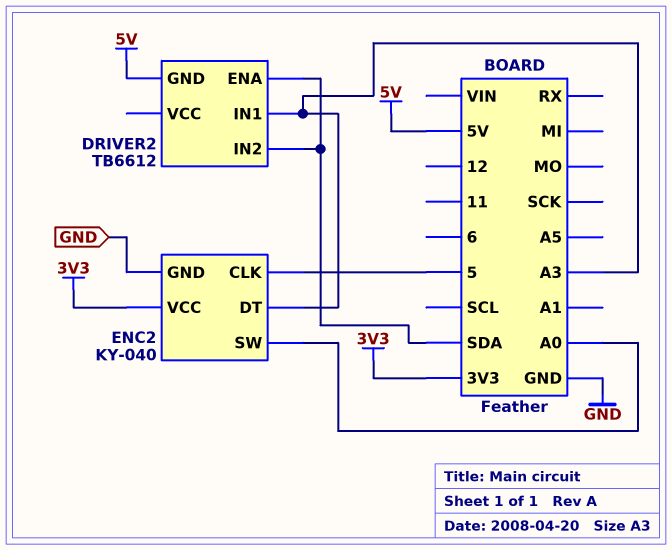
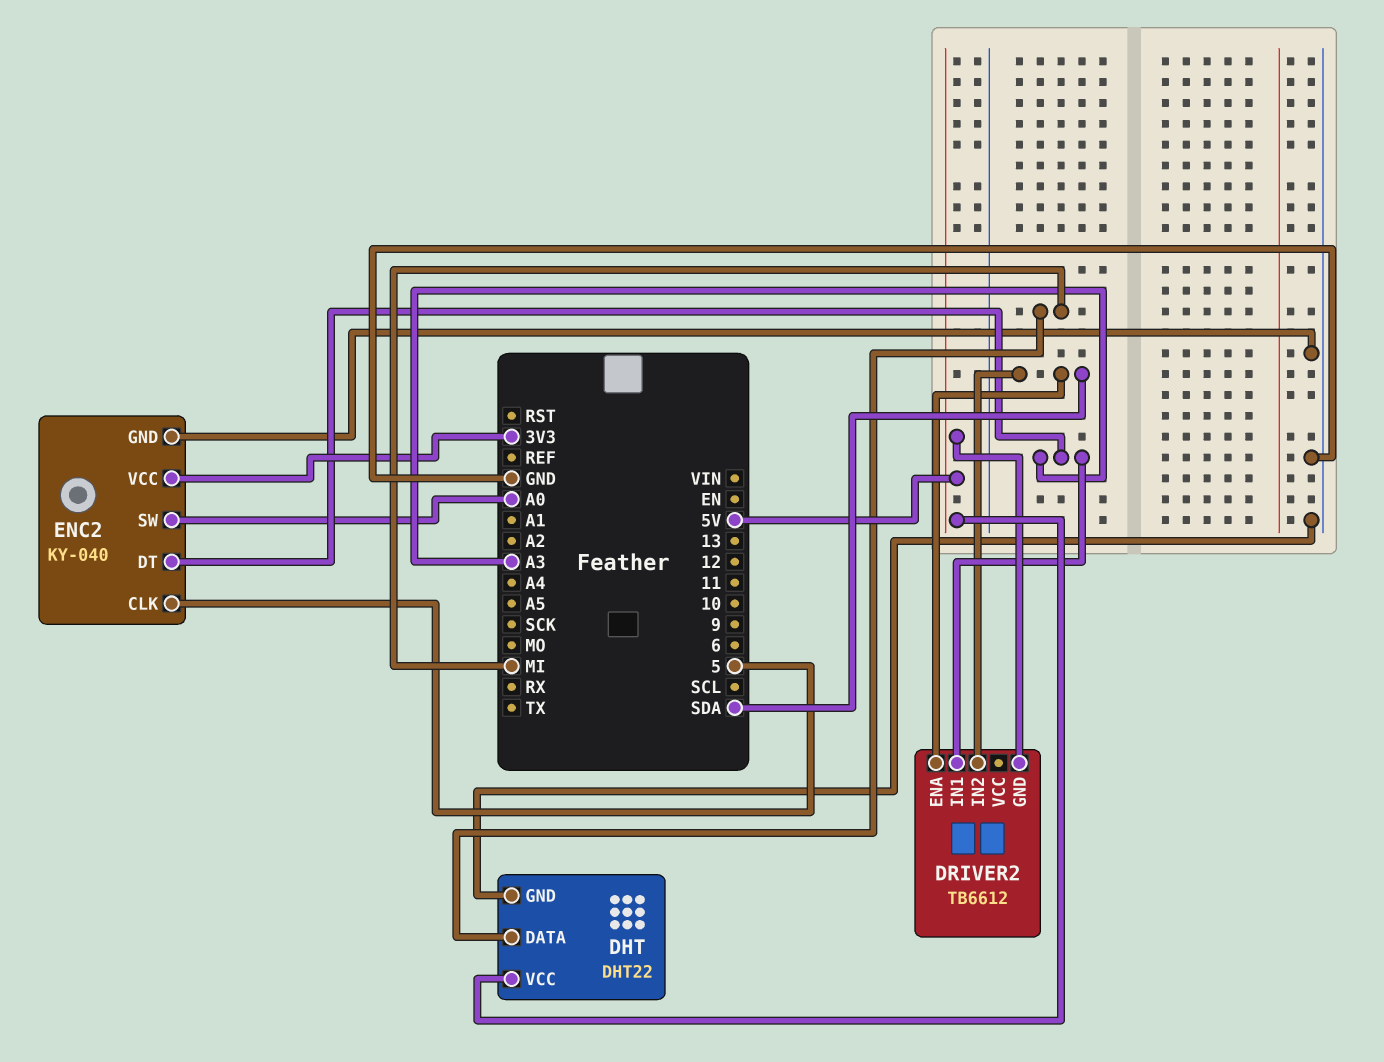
DHT: none -> DHT22
DHT pin DATA: none -> MI
DHT pin GND: none -> GND
DHT pin VCC: none -> 5V

